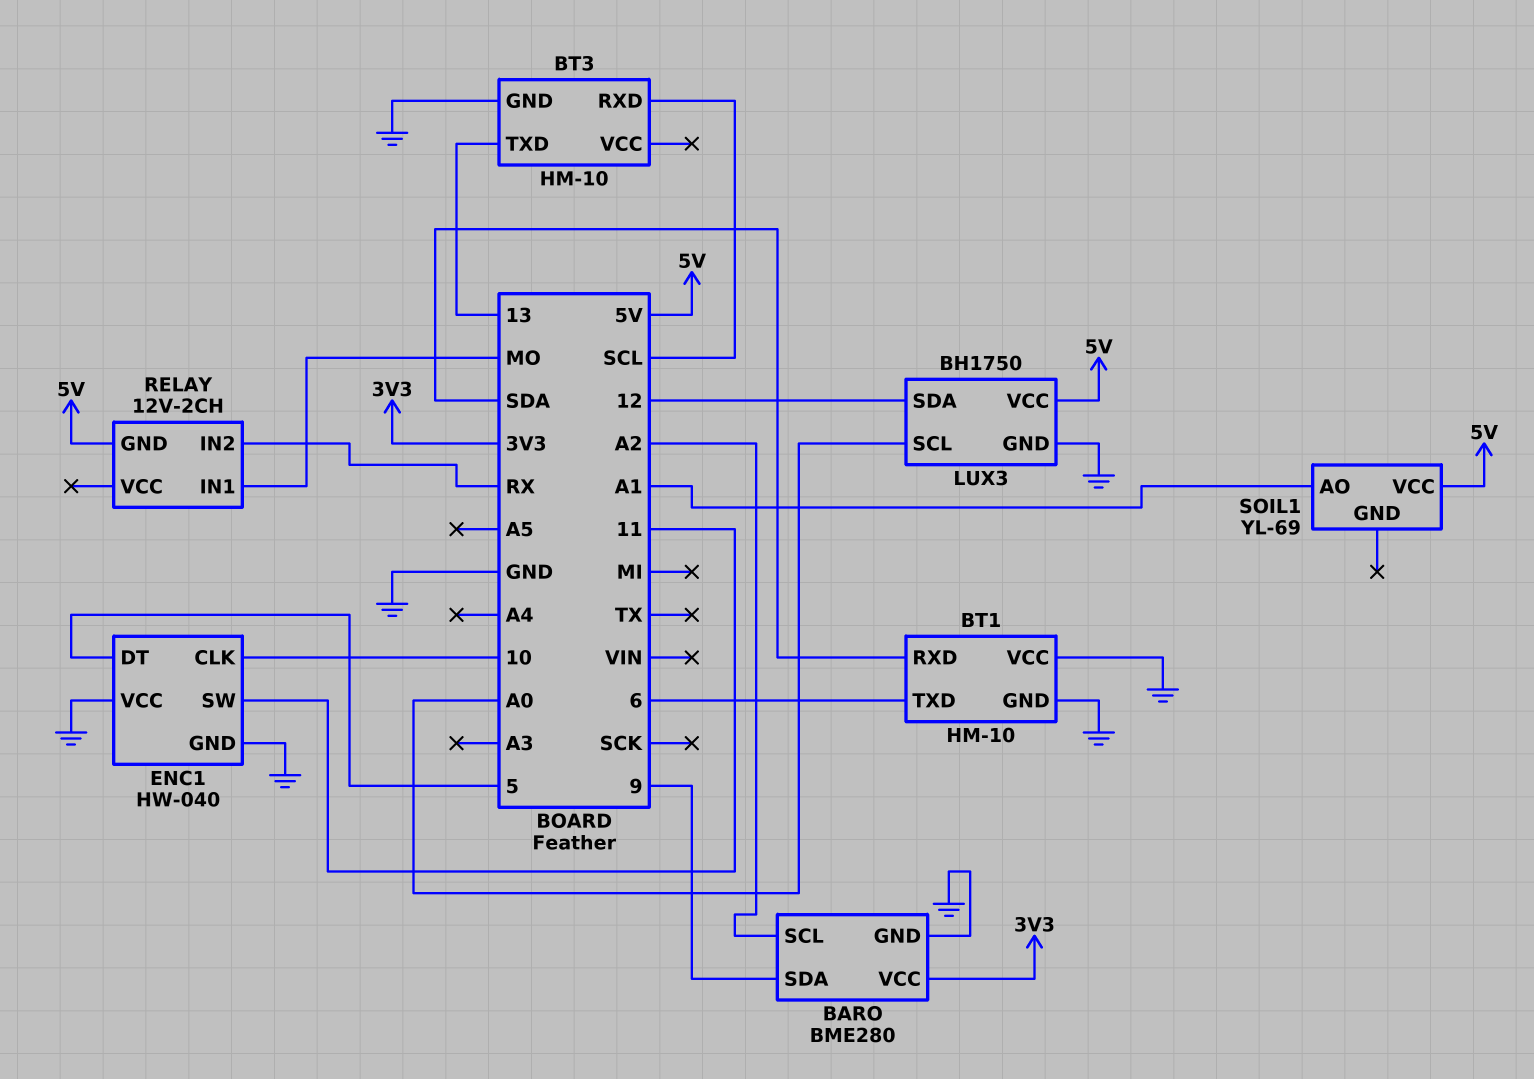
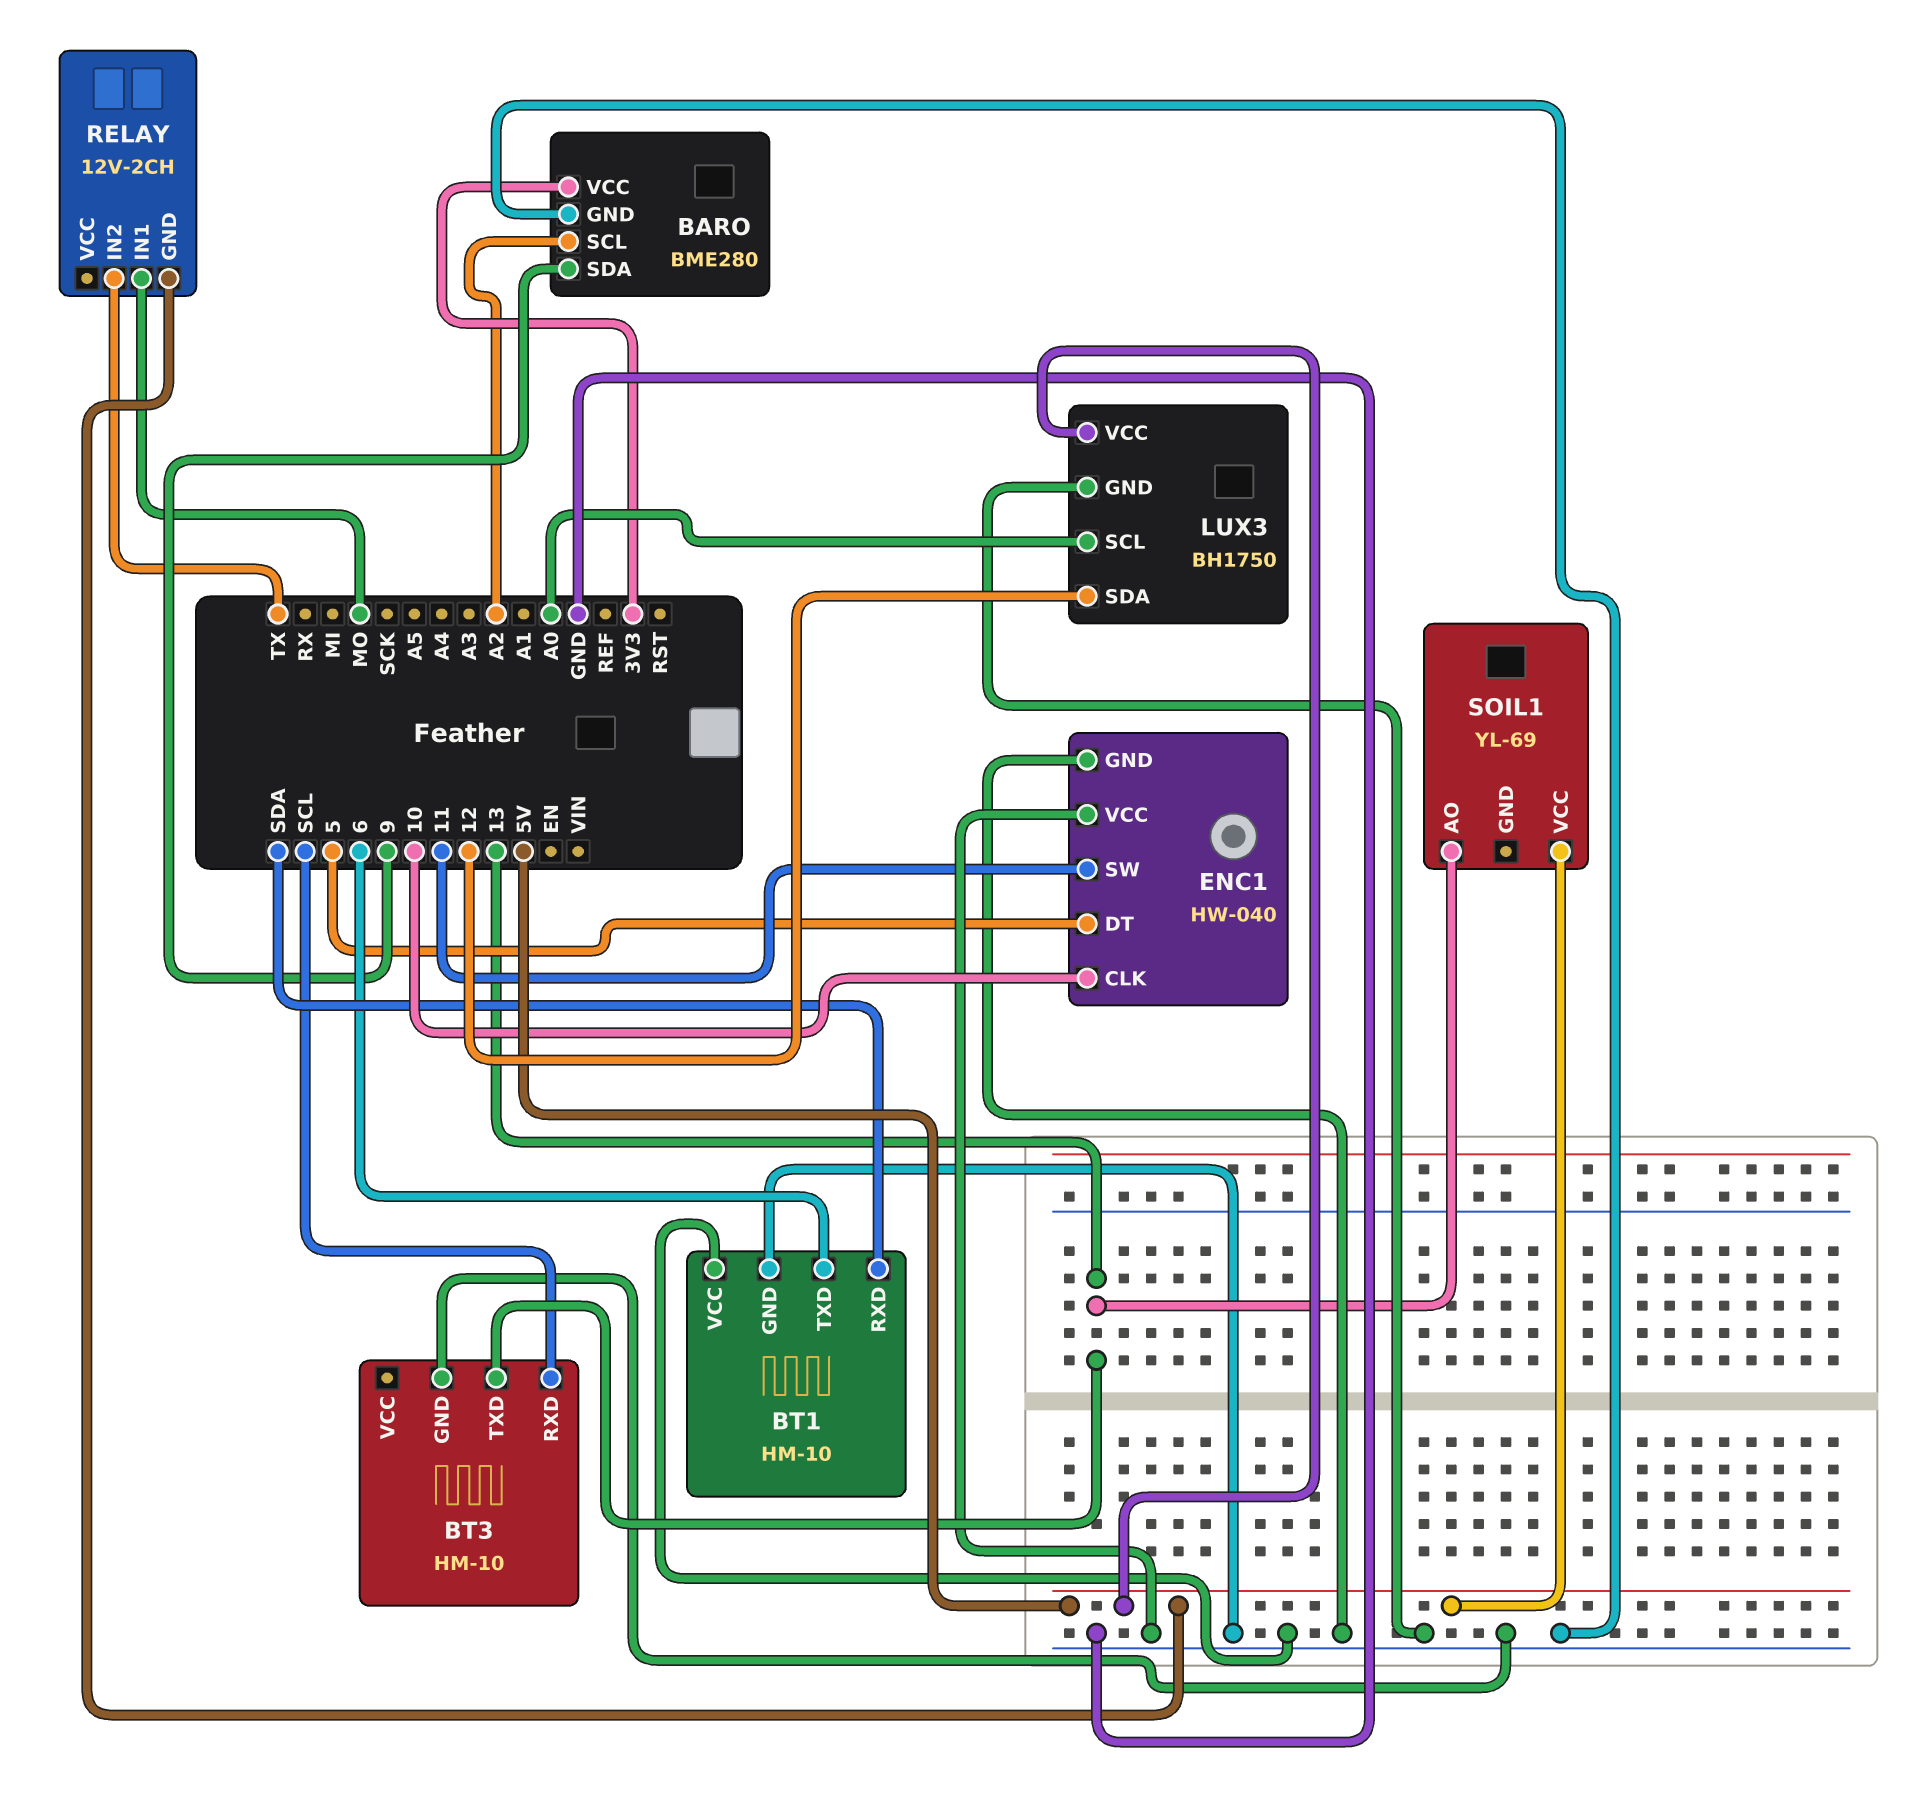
RELAY pin IN2: RX -> TX
SOIL1 pin AO: A1 -> 13

